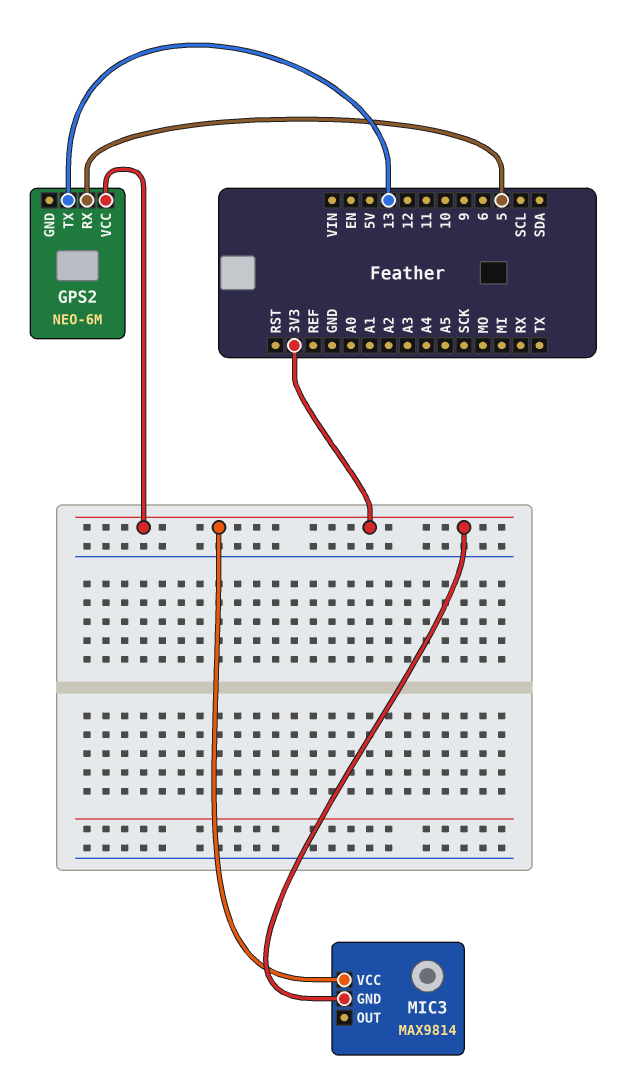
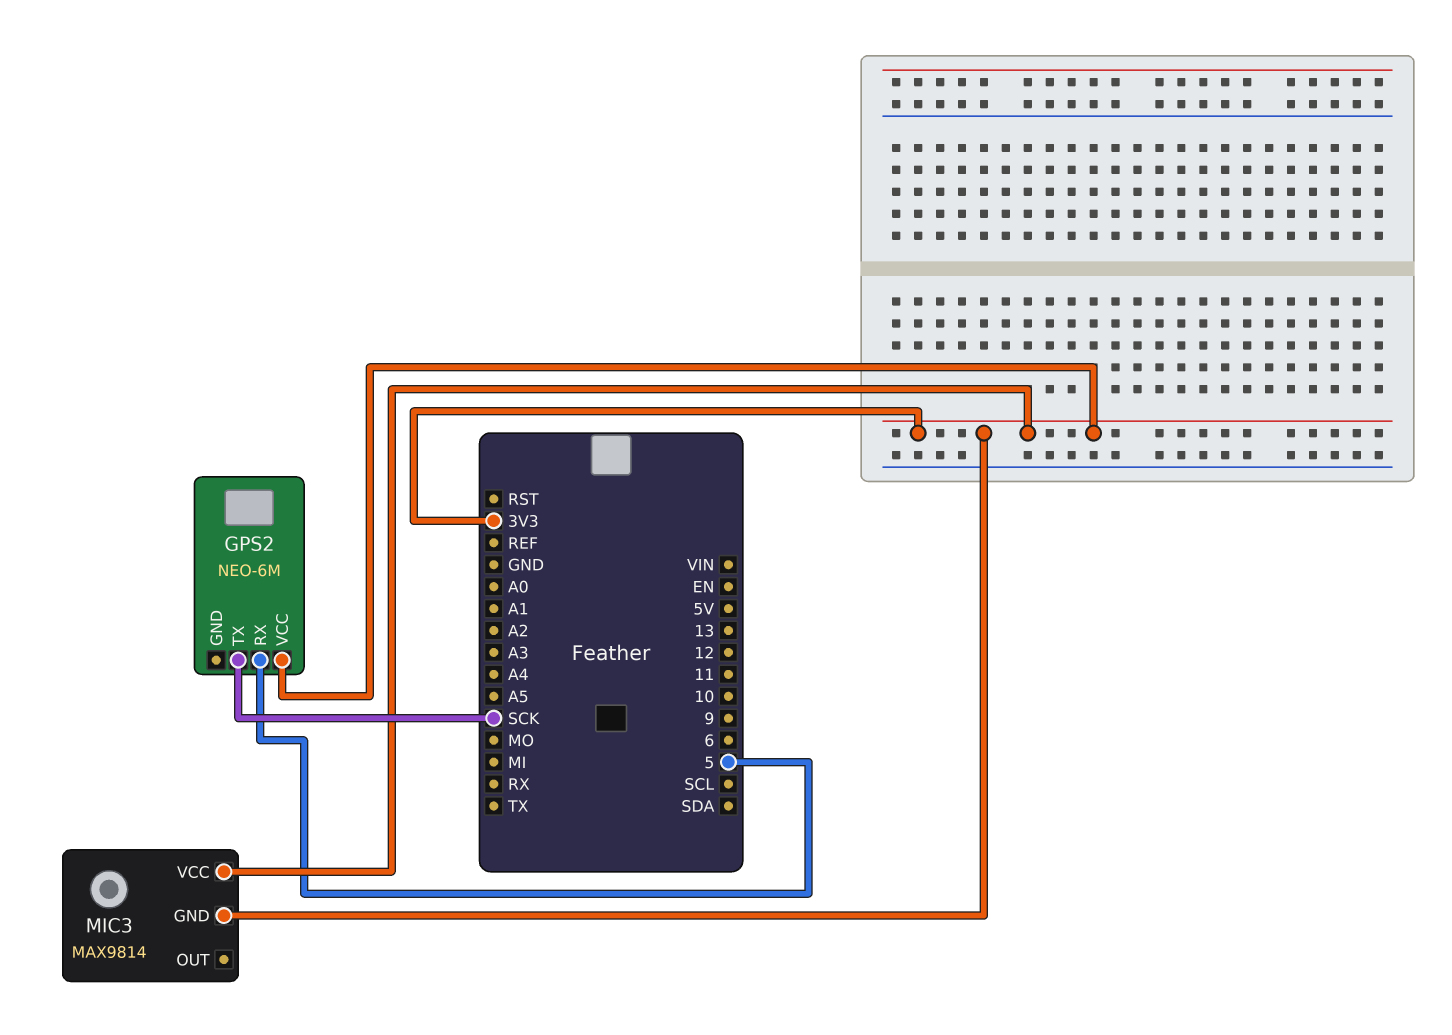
GPS2 pin TX: 13 -> SCK

